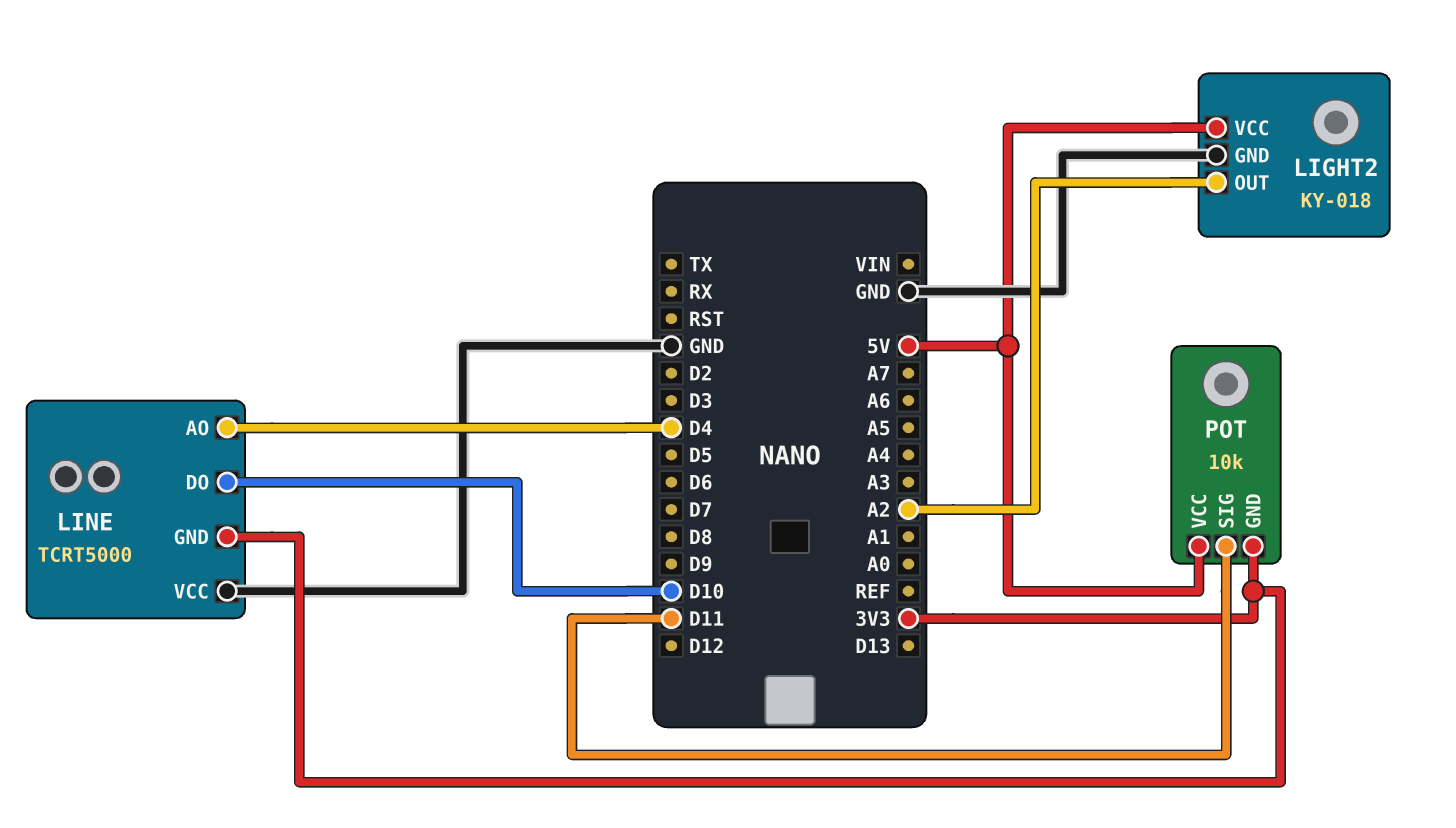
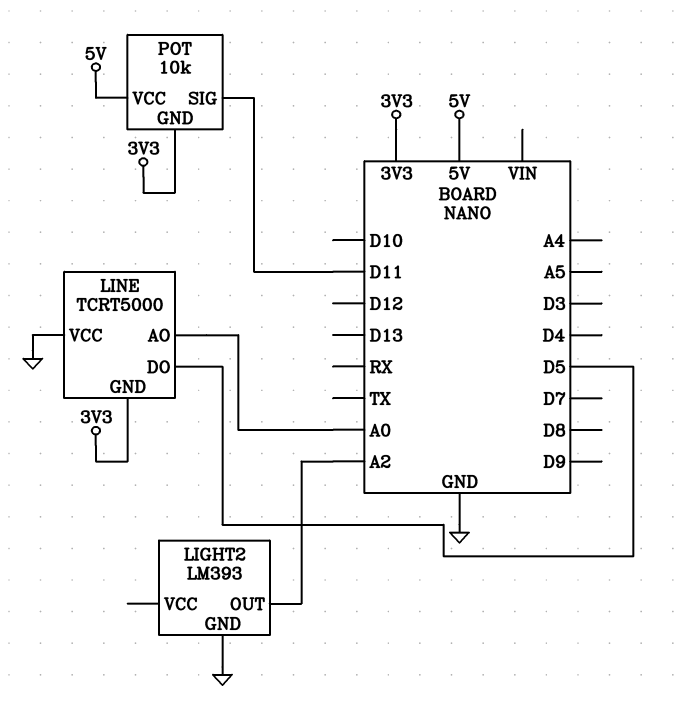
LIGHT2: KY-018 -> LM393
LIGHT2 pin VCC: 5V -> none
LINE pin AO: D4 -> A0
LINE pin DO: D10 -> D5

